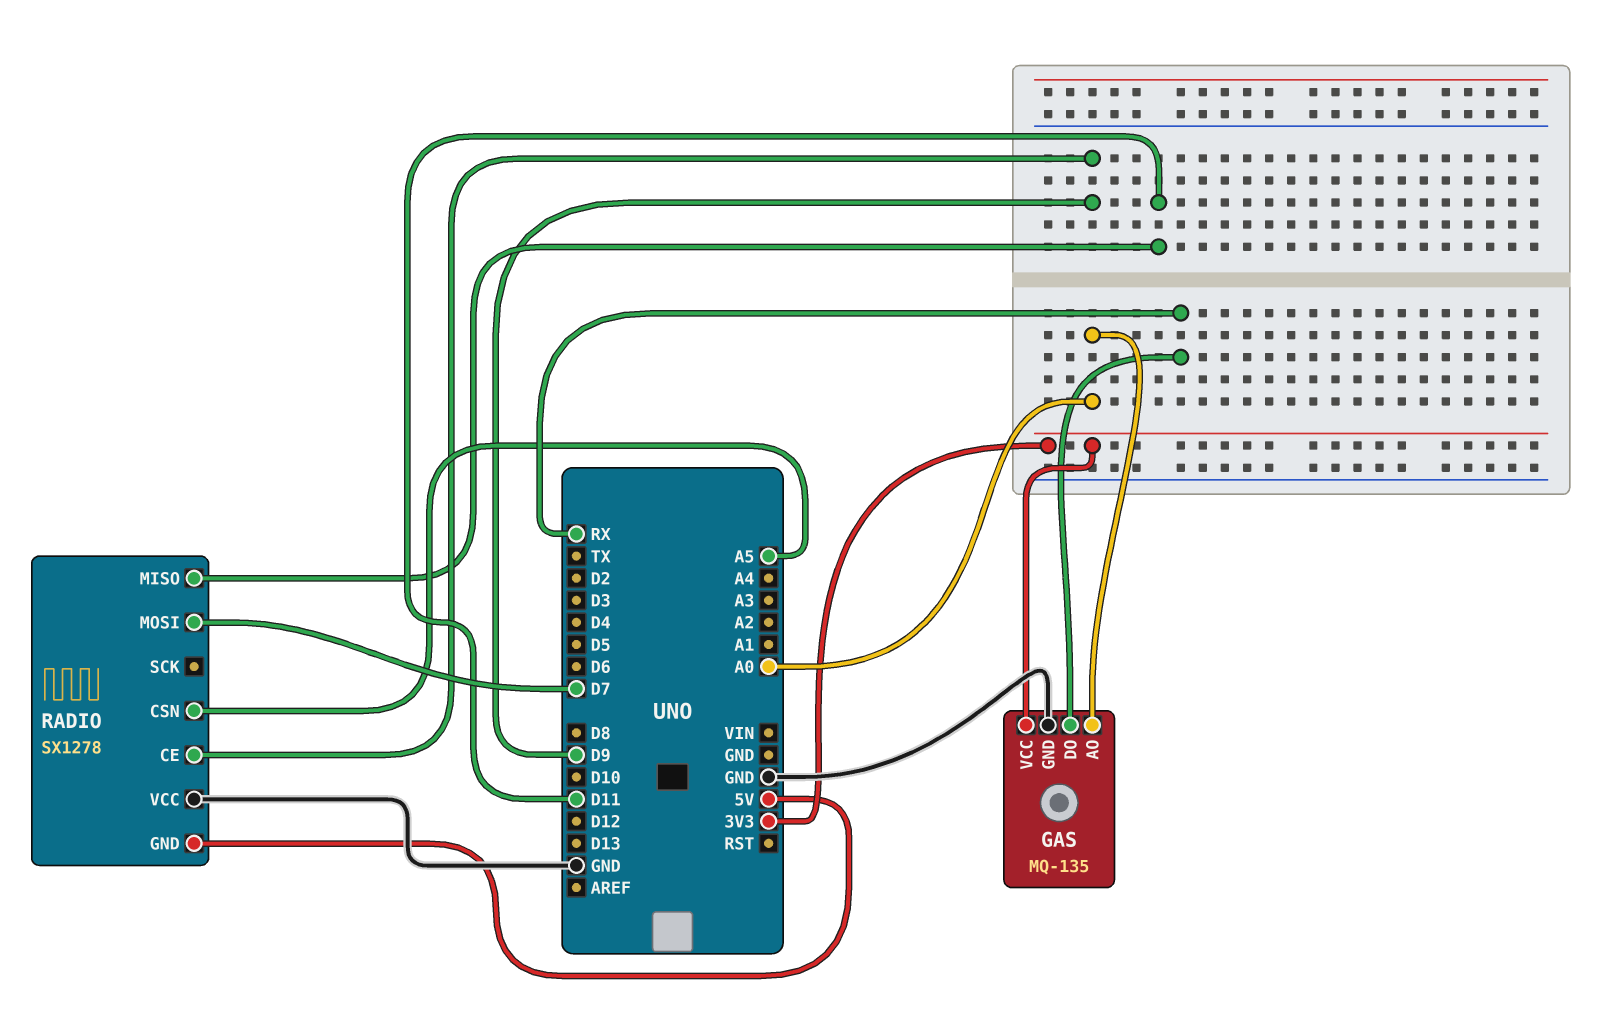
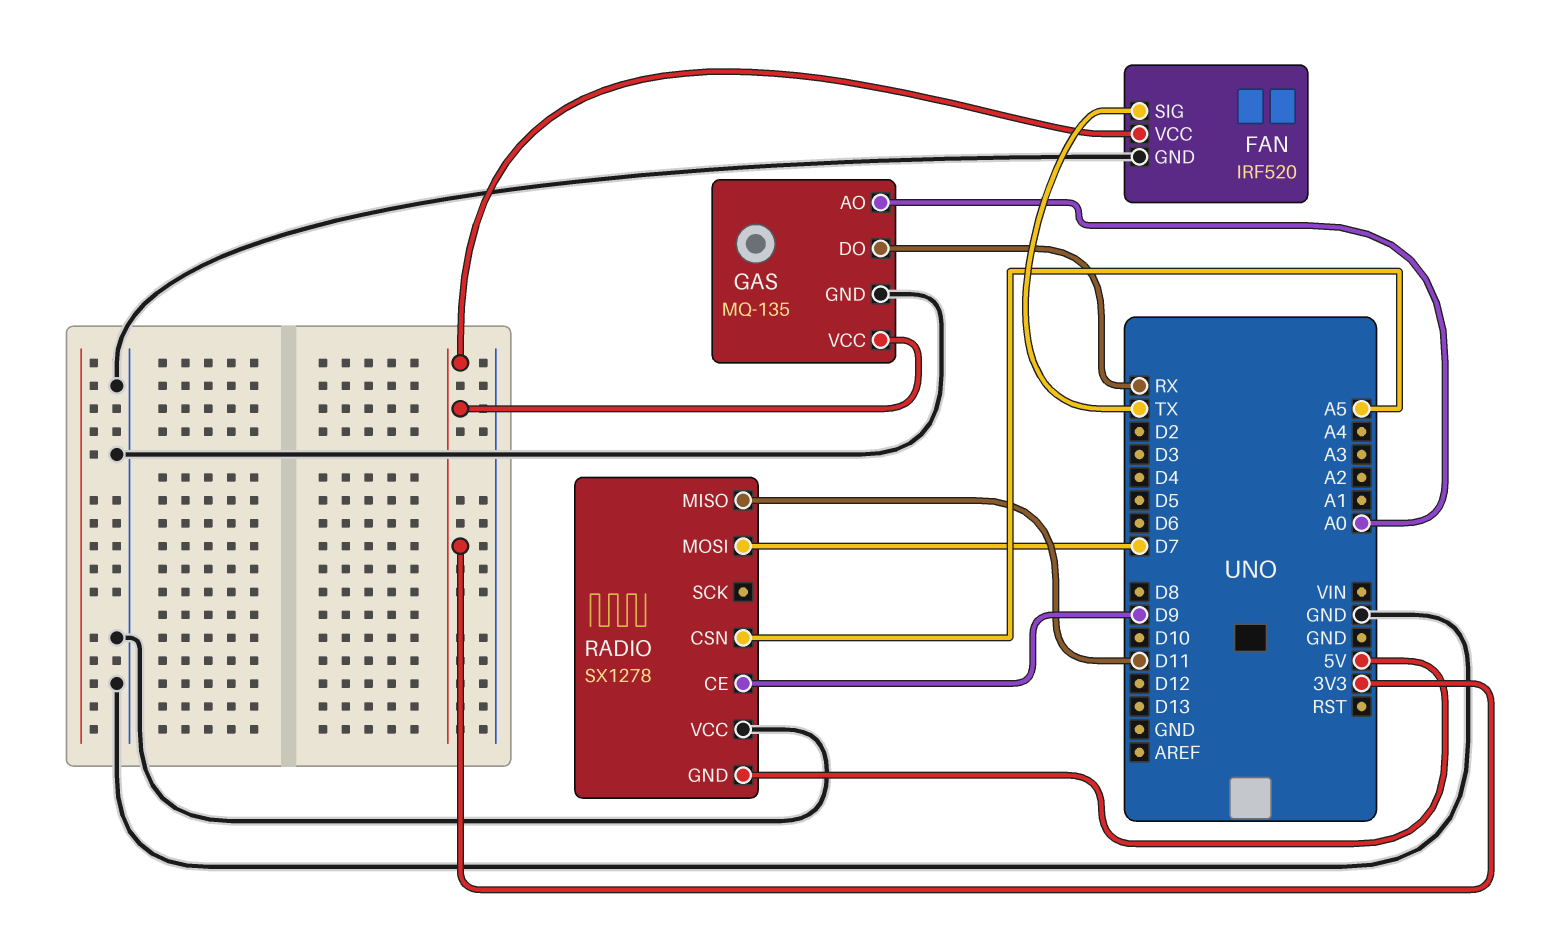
FAN: none -> IRF520
FAN pin GND: none -> GND
FAN pin SIG: none -> TX
FAN pin VCC: none -> 3V3

